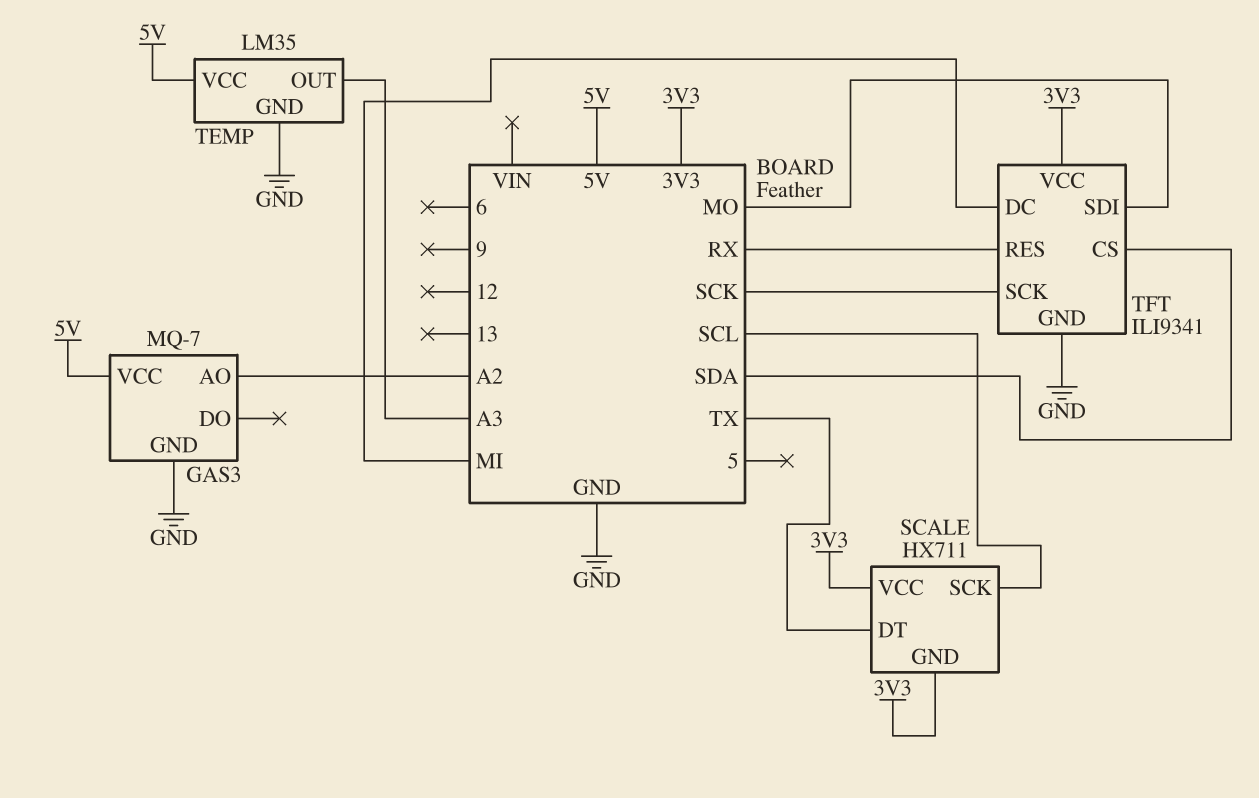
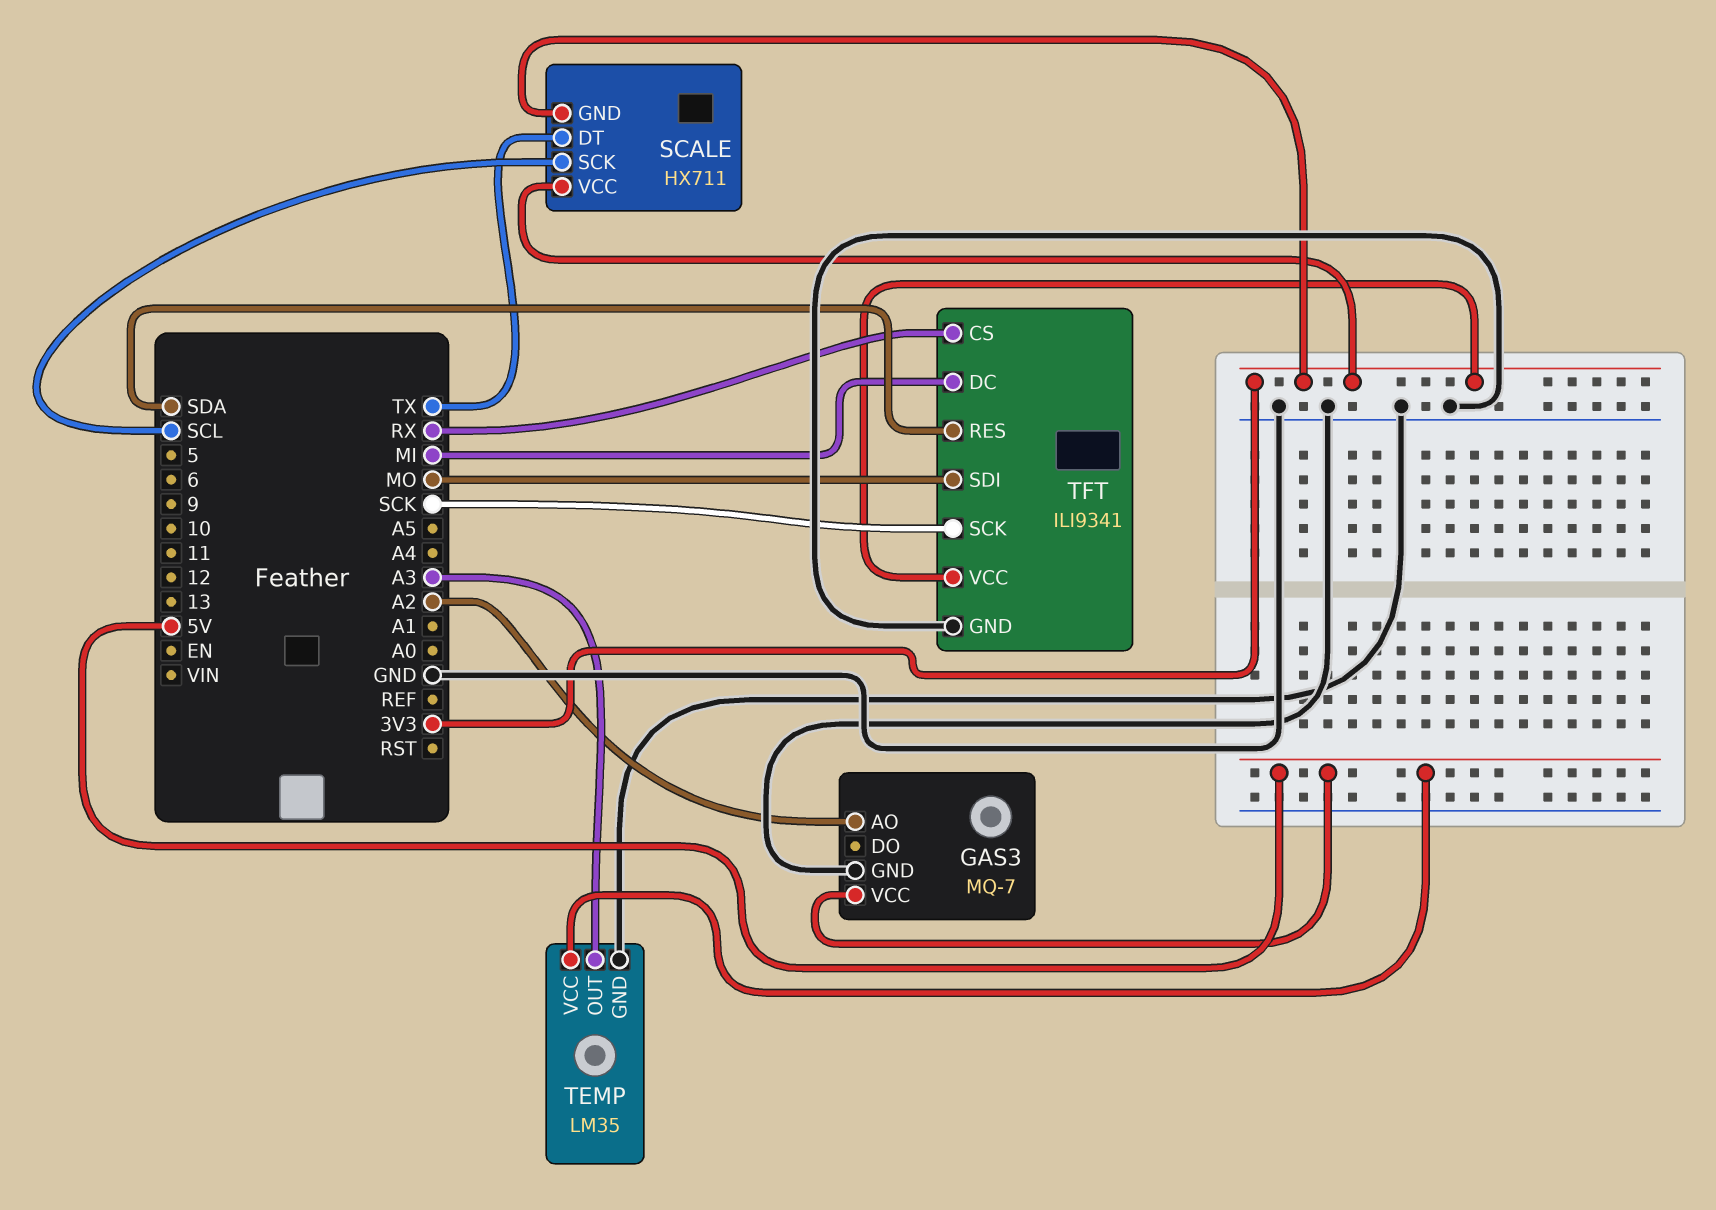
TFT pin CS: SDA -> RX
TFT pin RES: RX -> SDA

